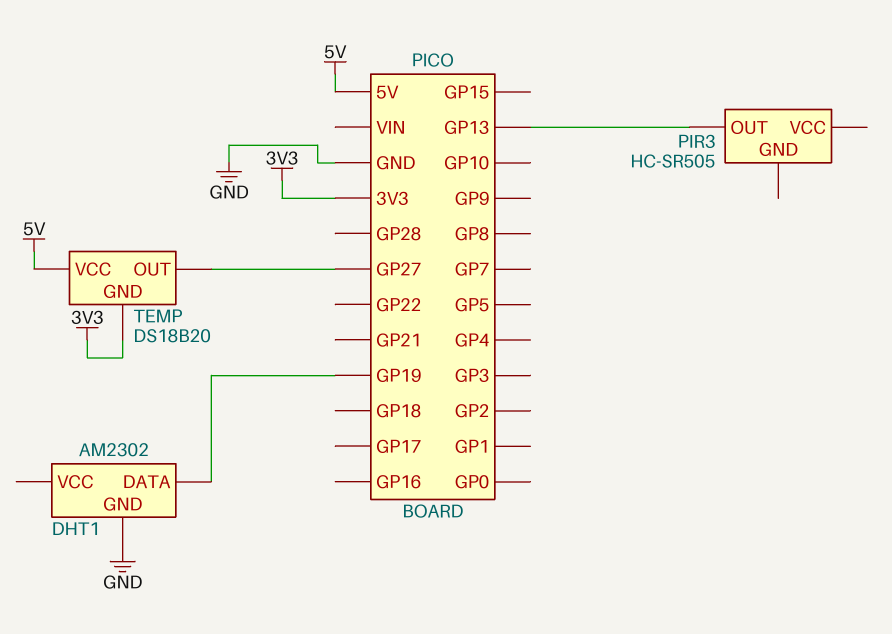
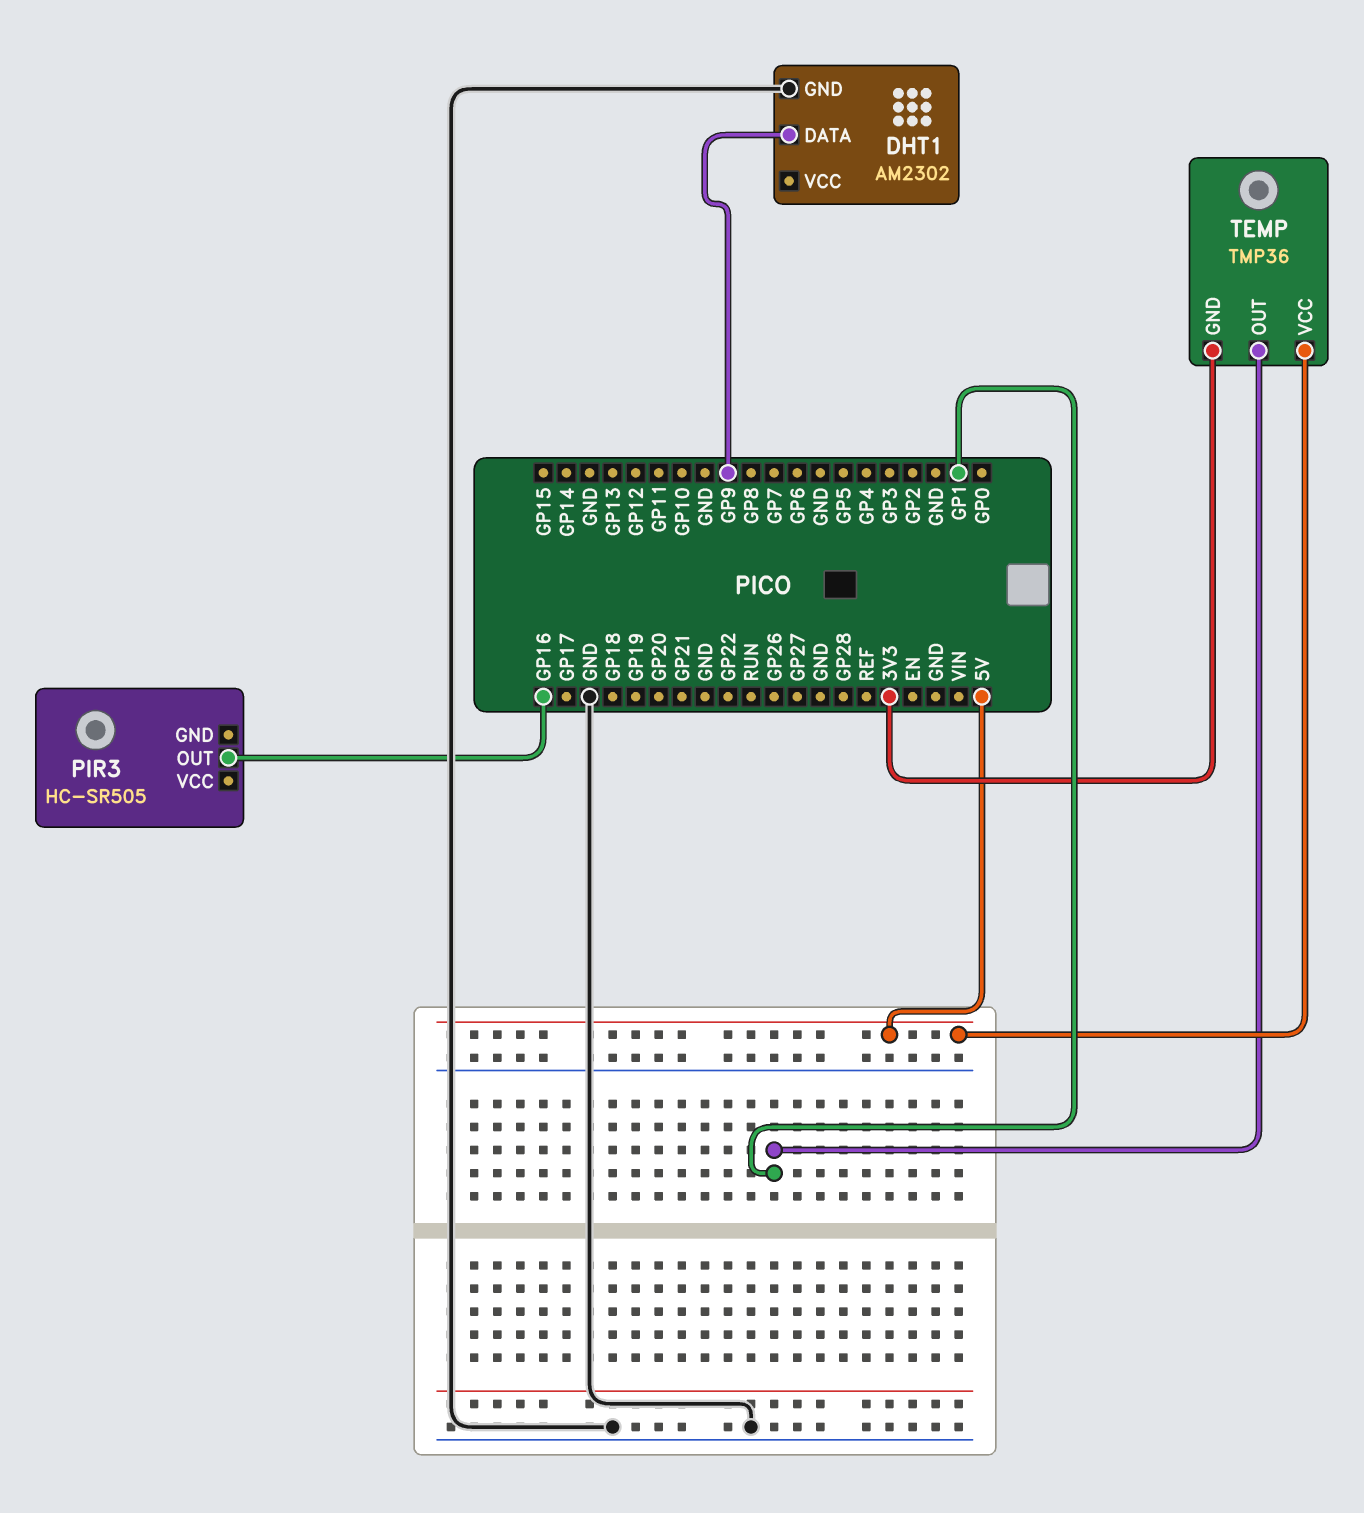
DHT1 pin DATA: GP19 -> GP9
PIR3 pin OUT: GP13 -> GP16
TEMP: DS18B20 -> TMP36
TEMP pin OUT: GP27 -> GP1

